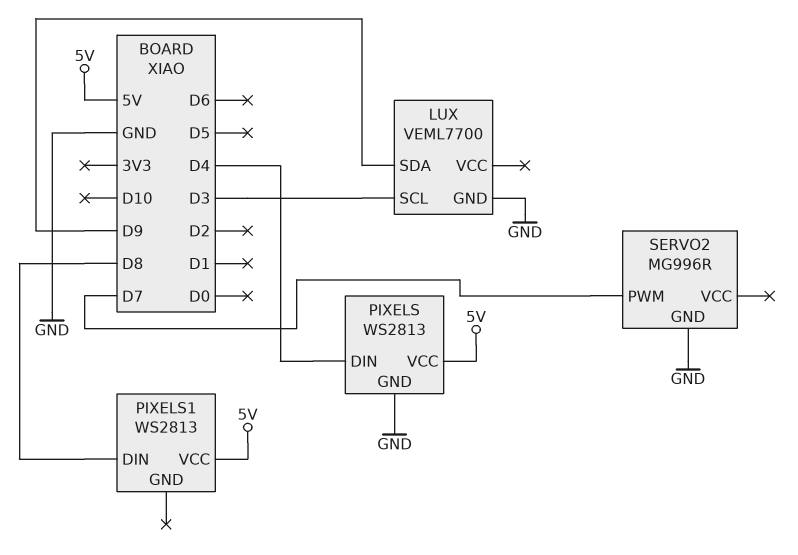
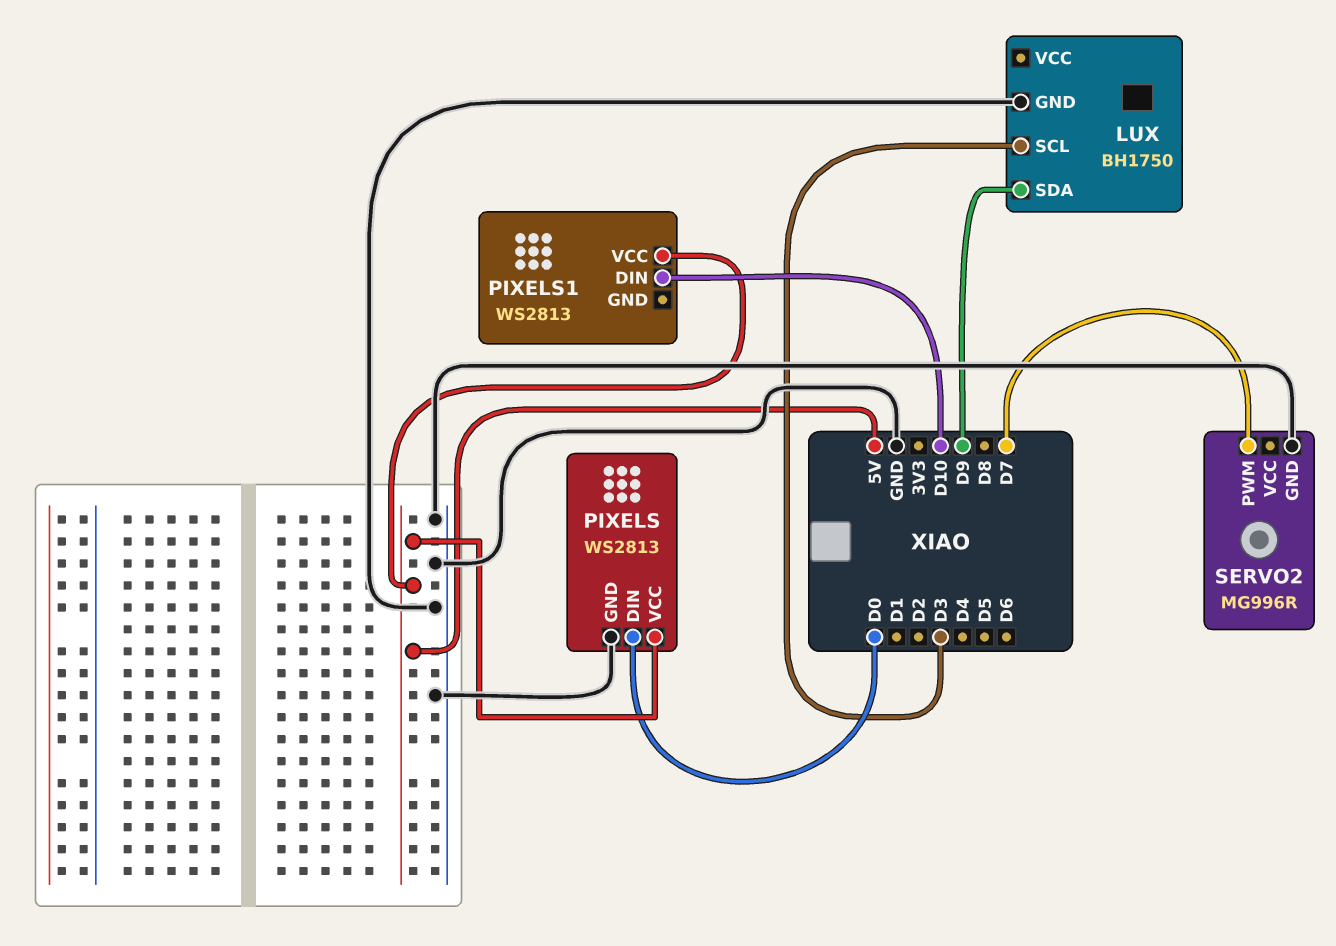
LUX: VEML7700 -> BH1750
PIXELS pin DIN: D4 -> D0
PIXELS1 pin DIN: D8 -> D10

